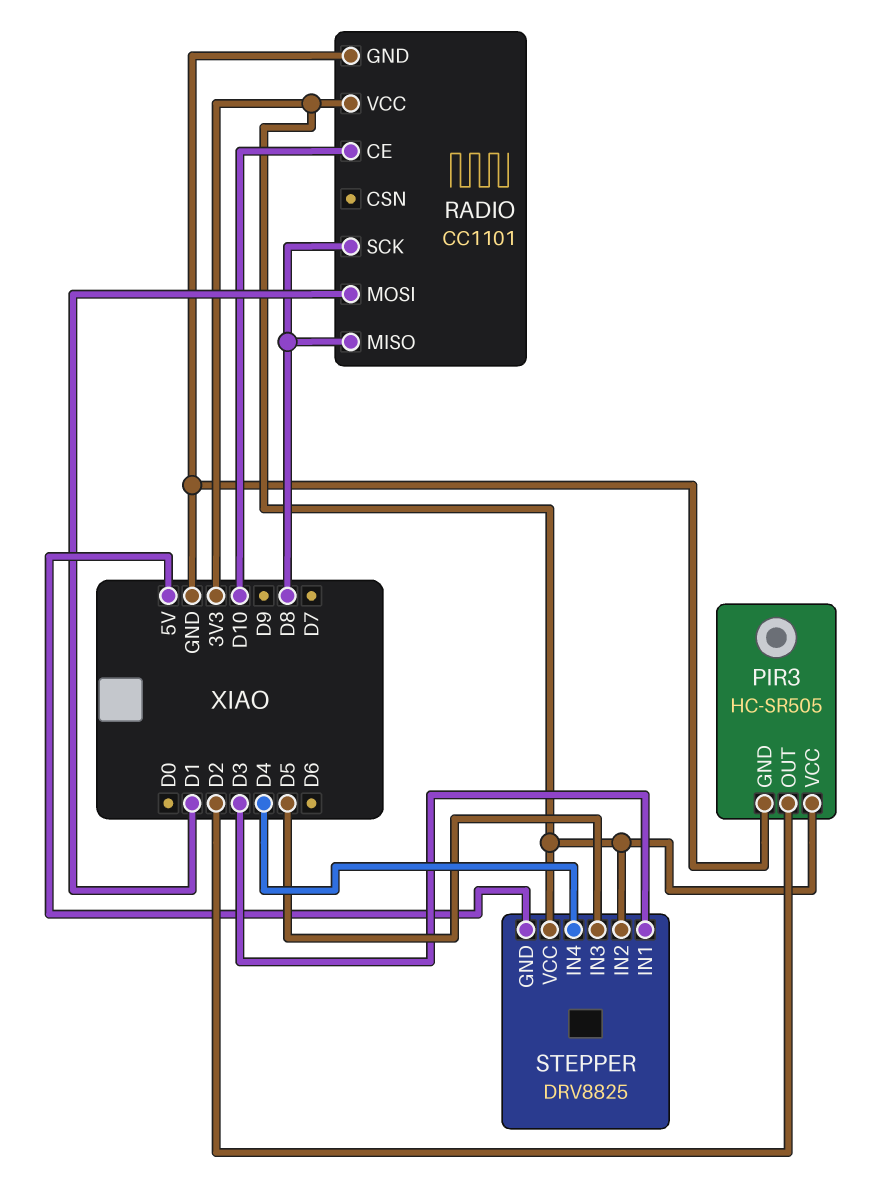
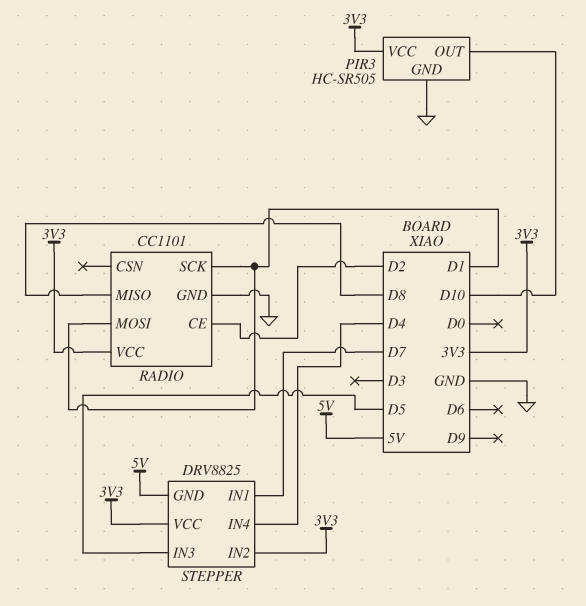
PIR3 pin OUT: D2 -> D10
RADIO pin CE: D10 -> D2
RADIO pin SCK: D8 -> D1
STEPPER pin IN1: D3 -> D7

